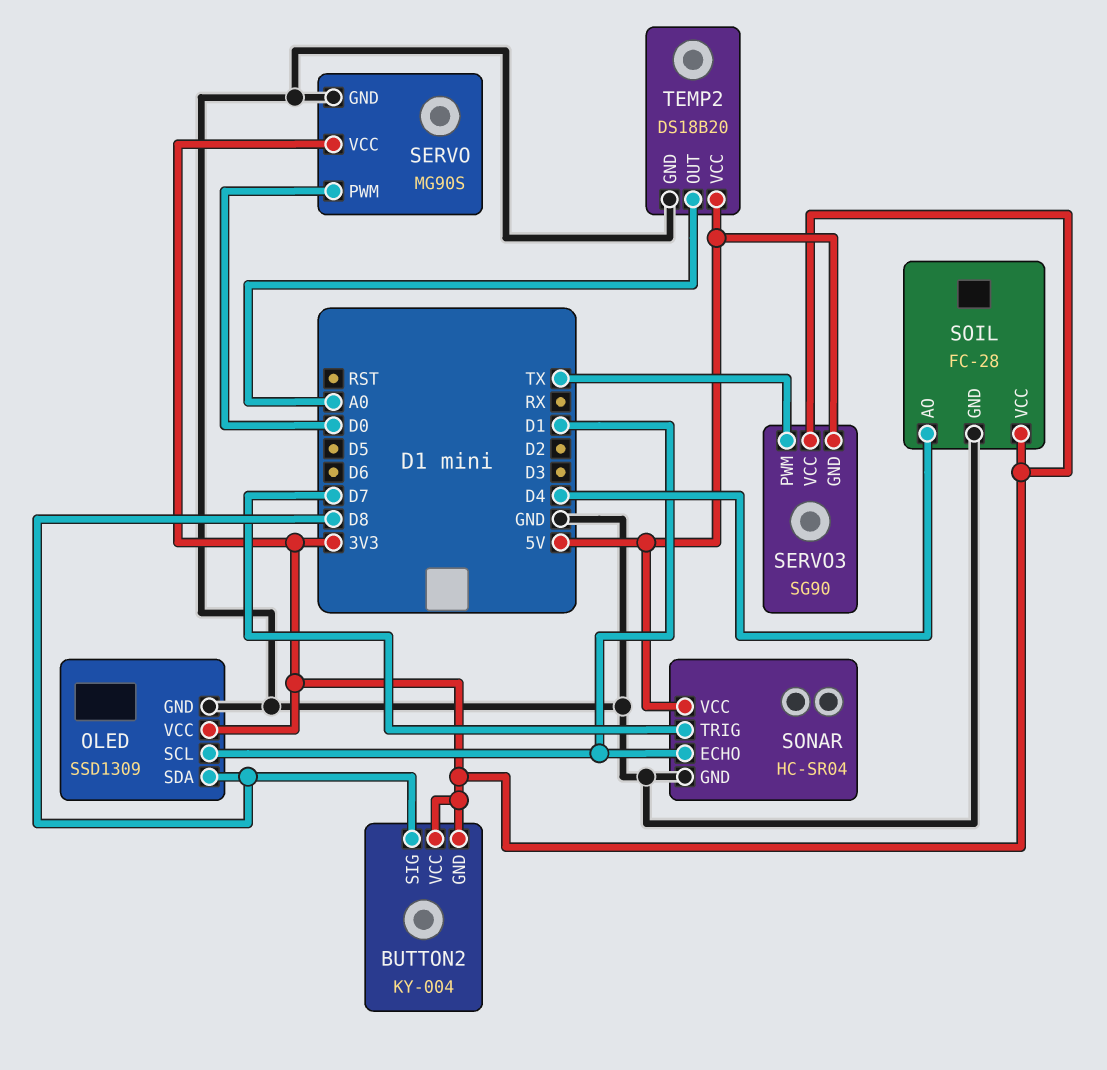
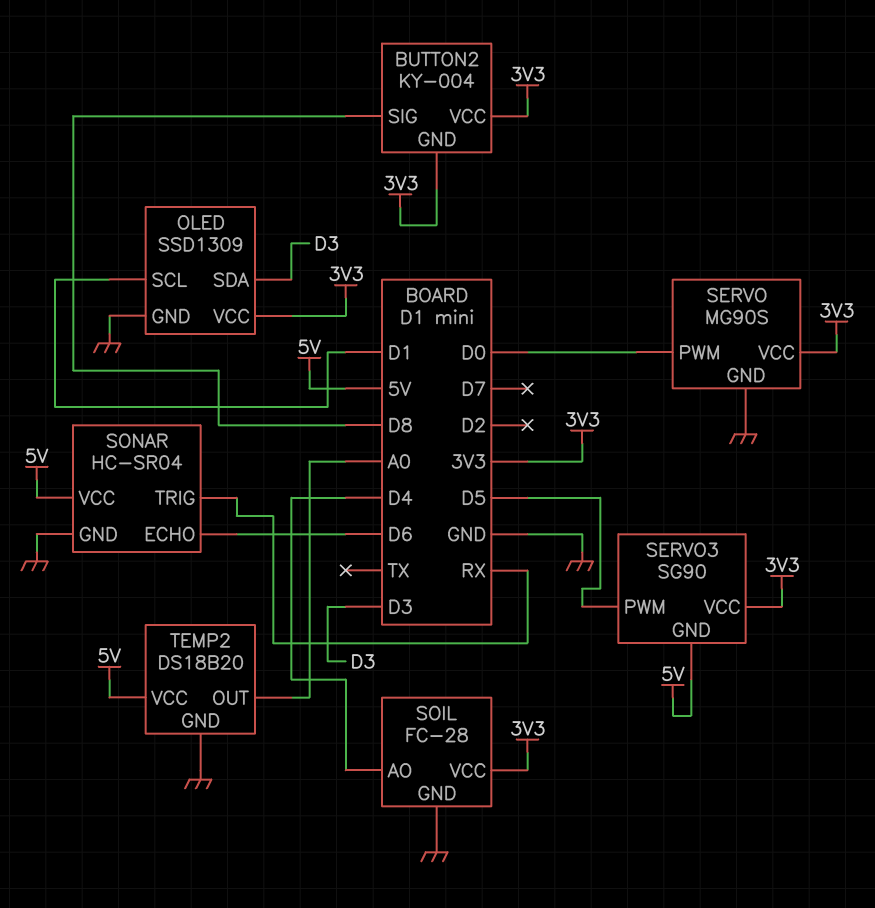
OLED pin SDA: D8 -> D3
SERVO3 pin PWM: TX -> D5
SONAR pin ECHO: D1 -> D6
SONAR pin TRIG: D7 -> RX

